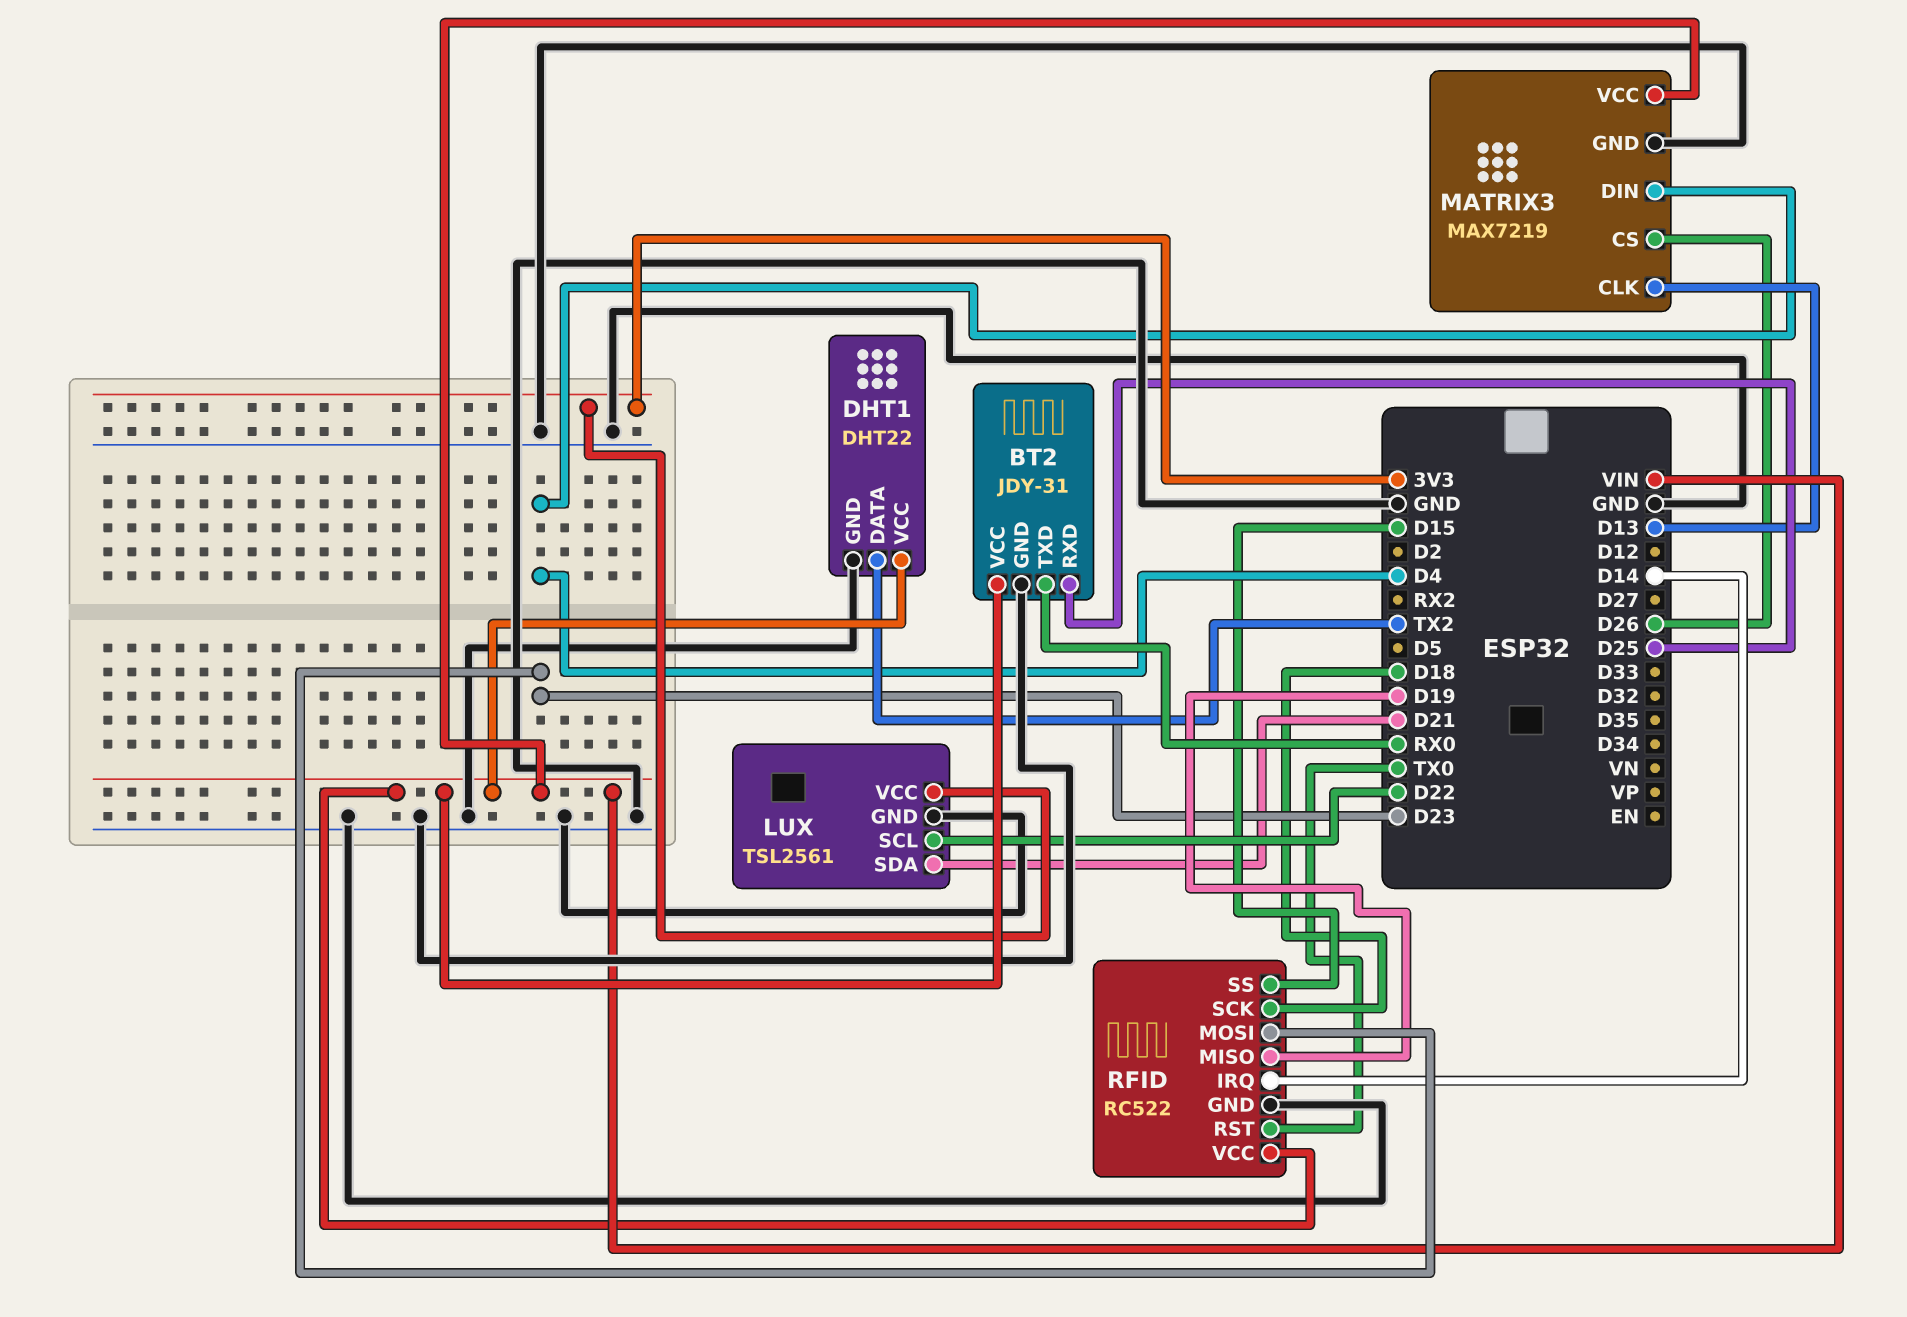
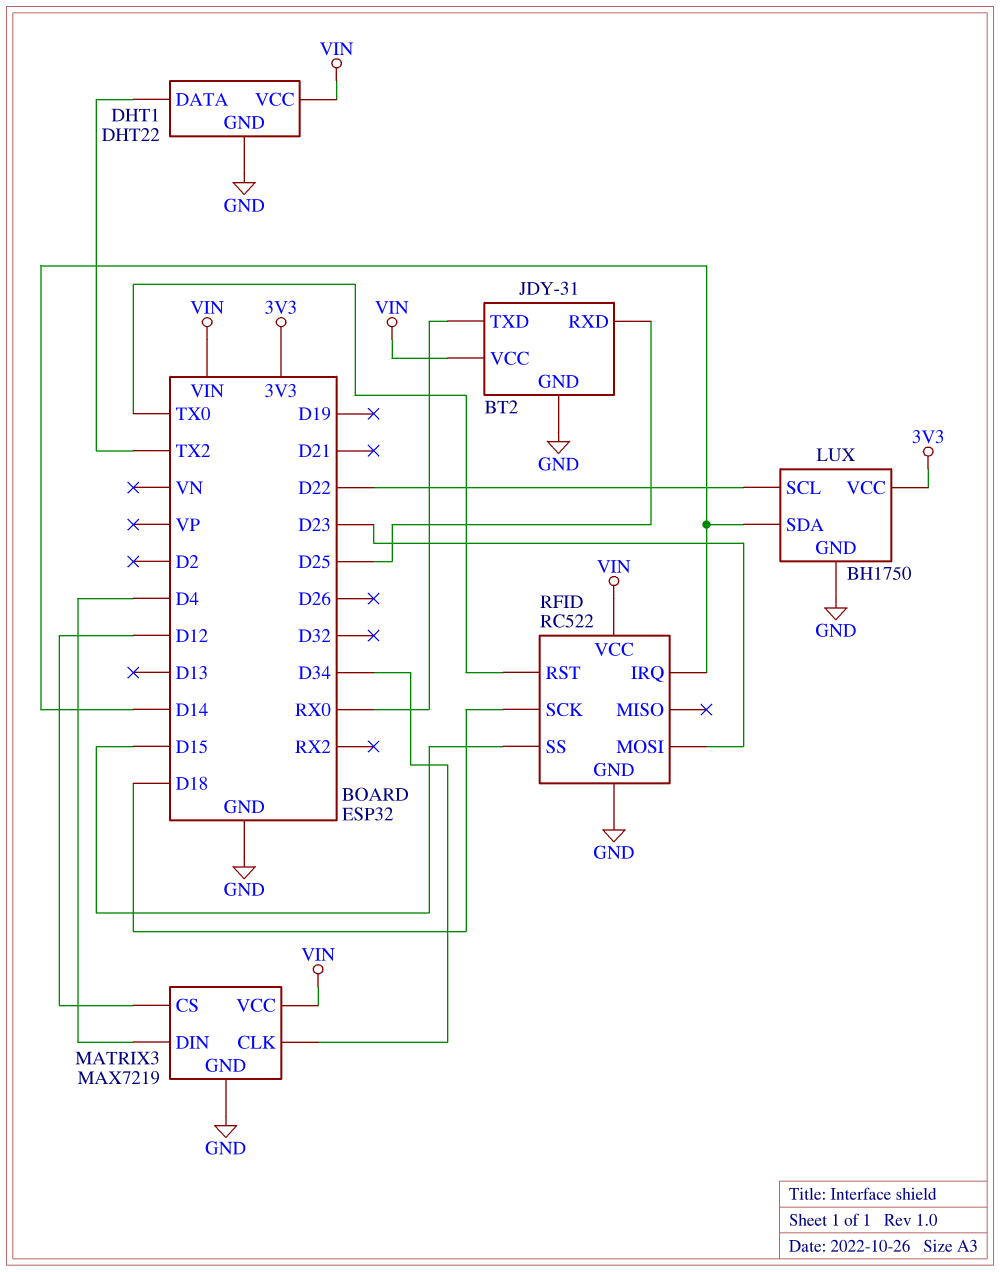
LUX: TSL2561 -> BH1750
LUX pin SDA: D21 -> D14
MATRIX3 pin CLK: D13 -> D34
MATRIX3 pin CS: D26 -> D12
RFID pin MISO: D19 -> none

